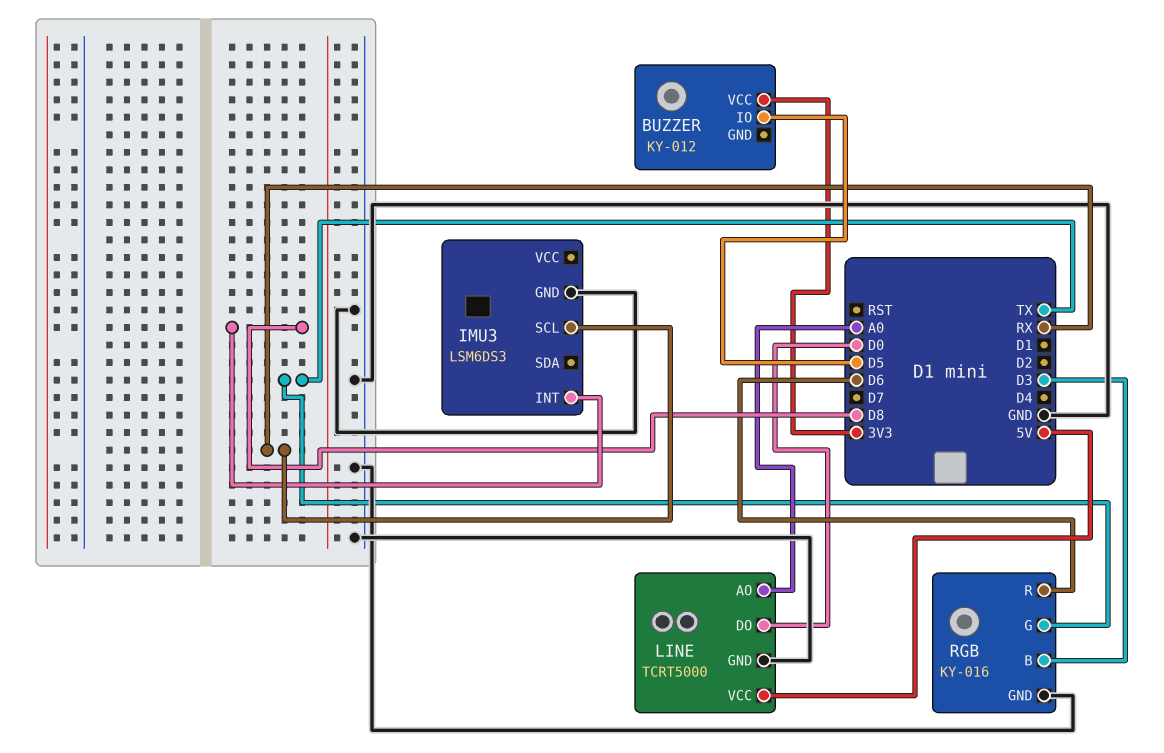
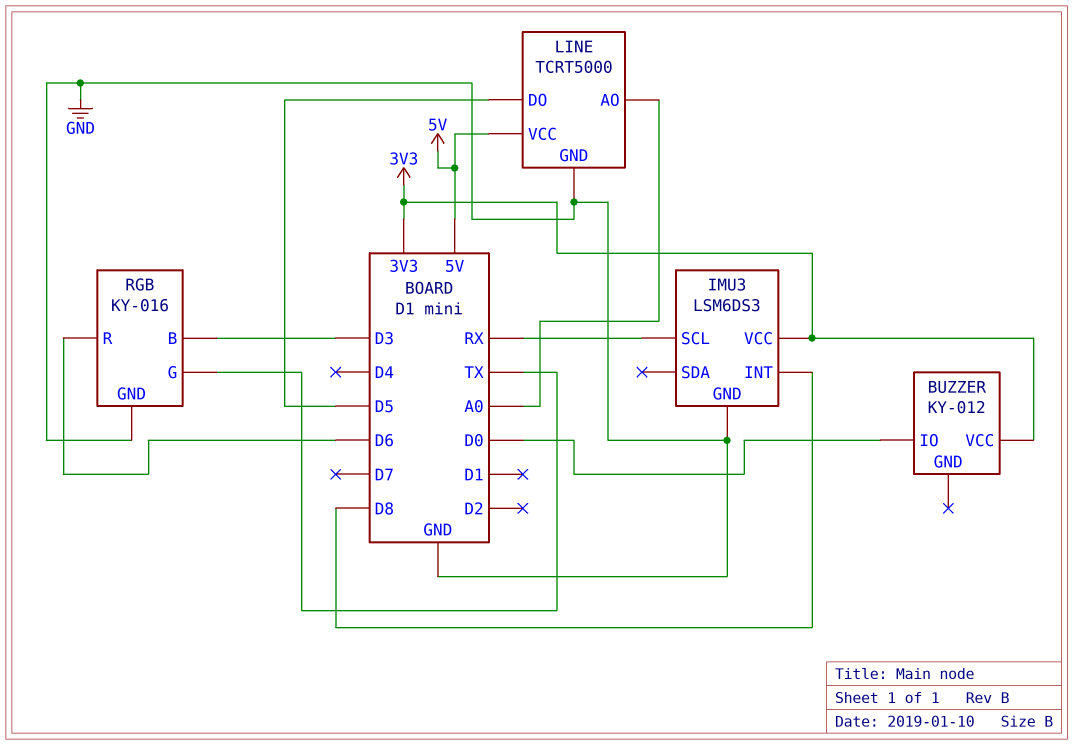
BUZZER pin IO: D5 -> D0
IMU3 pin VCC: none -> 3V3
LINE pin DO: D0 -> D5

